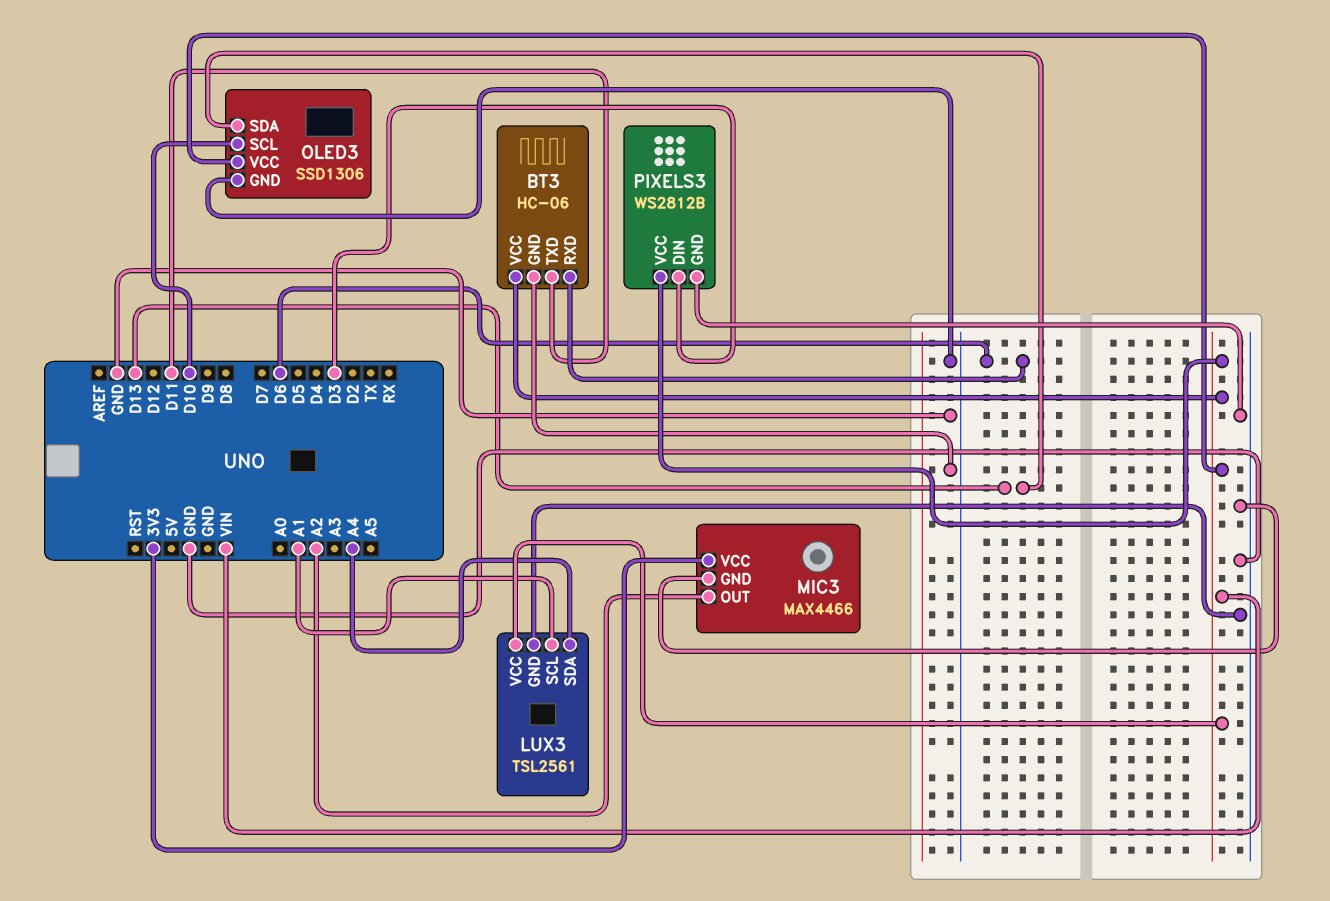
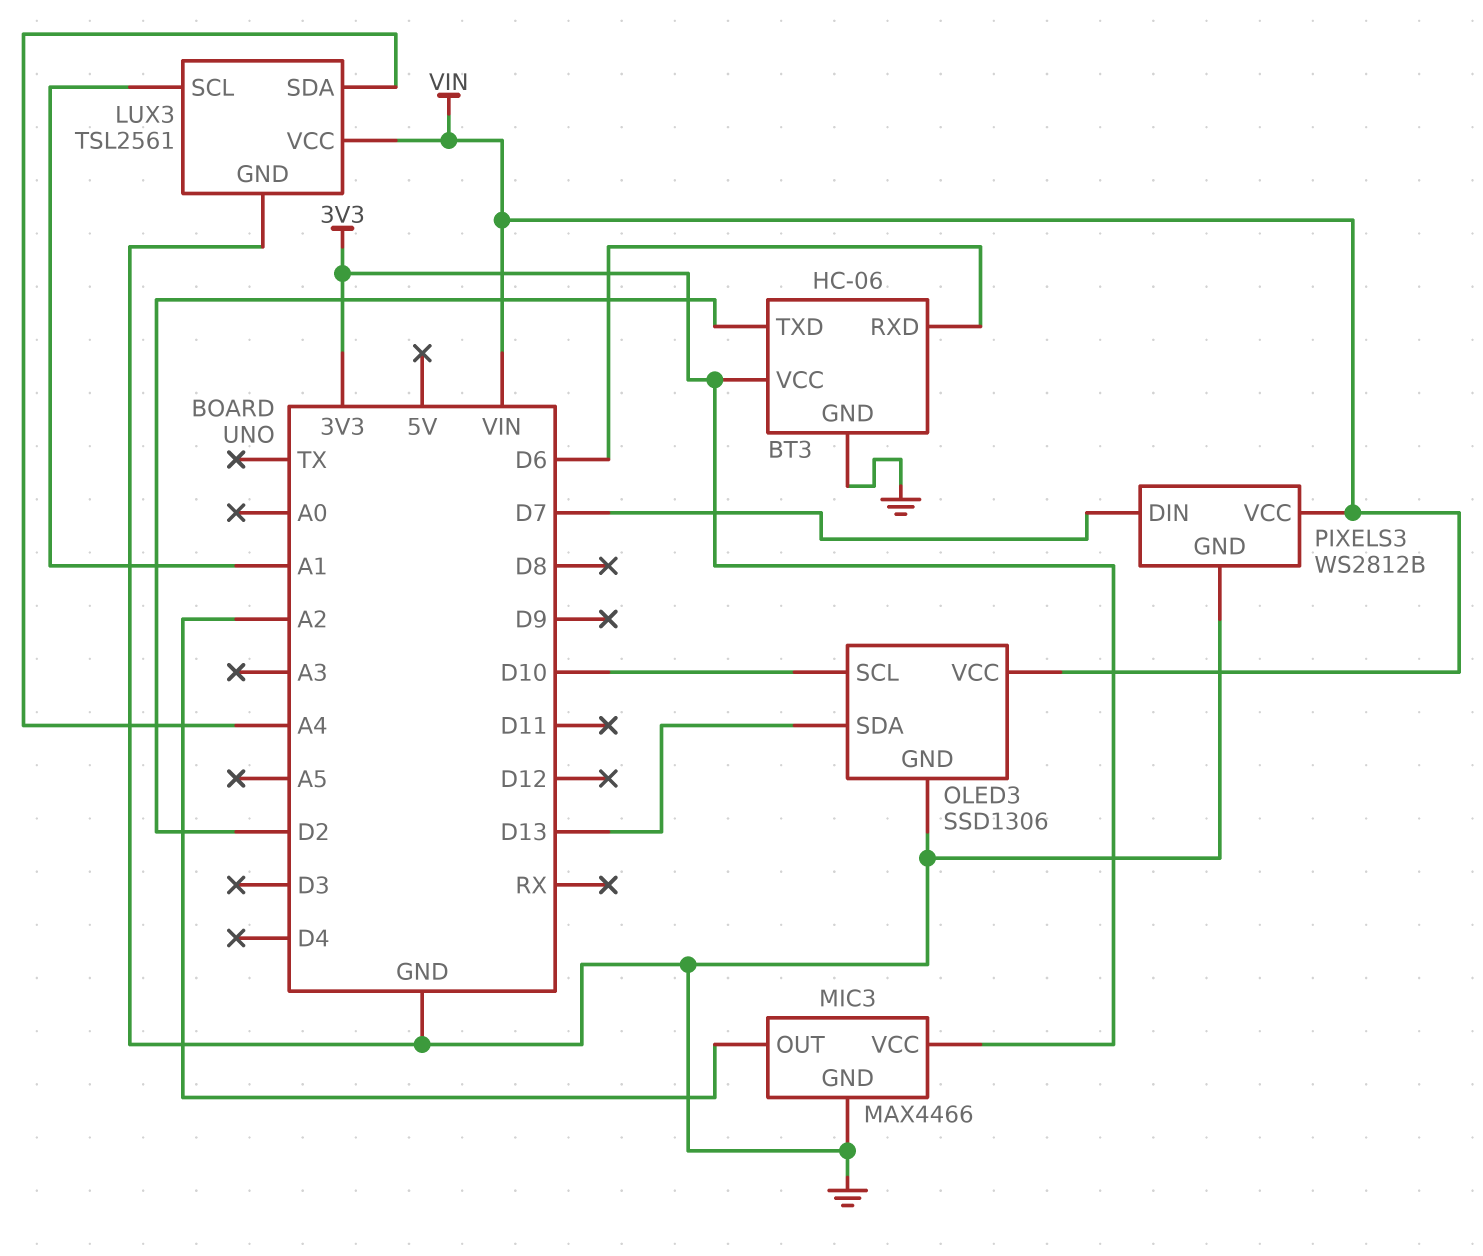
BT3 pin TXD: D11 -> D2
BT3 pin VCC: VIN -> 3V3
PIXELS3 pin DIN: D3 -> D7

